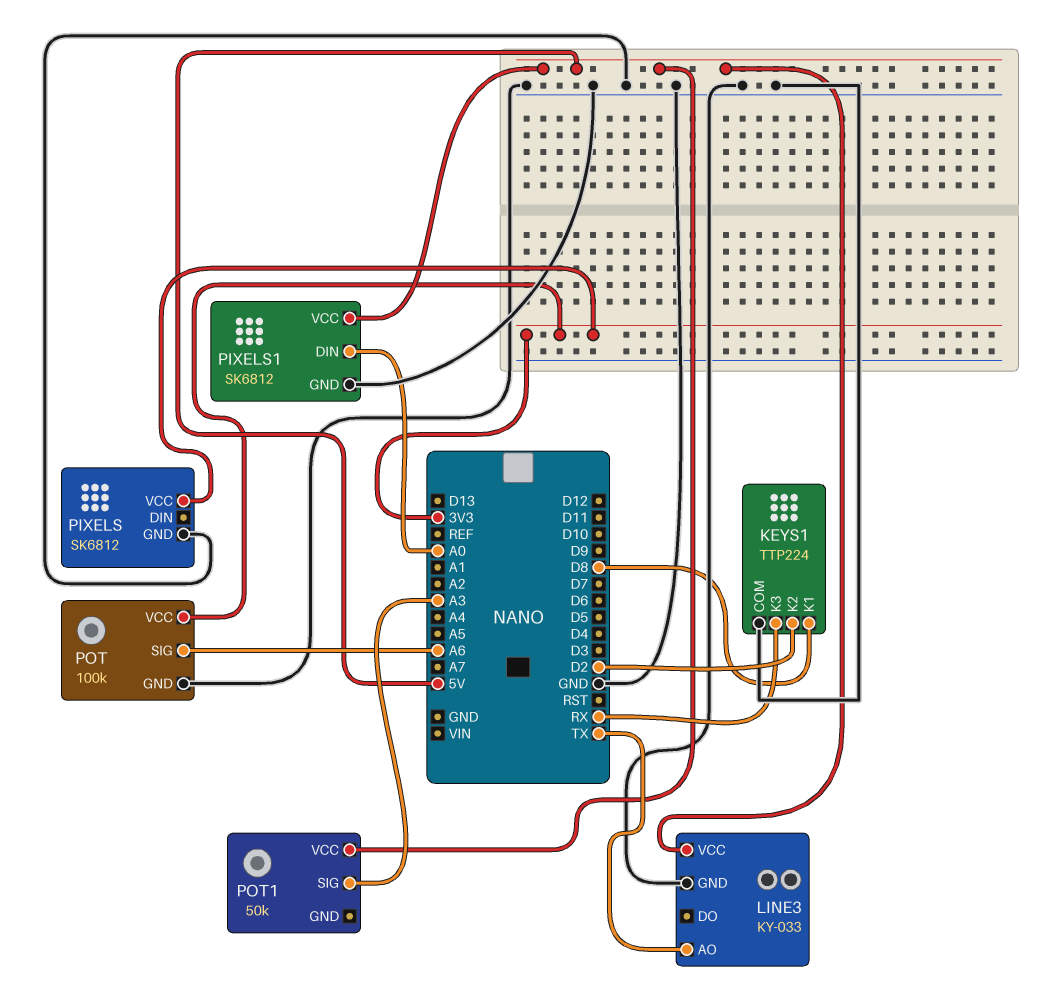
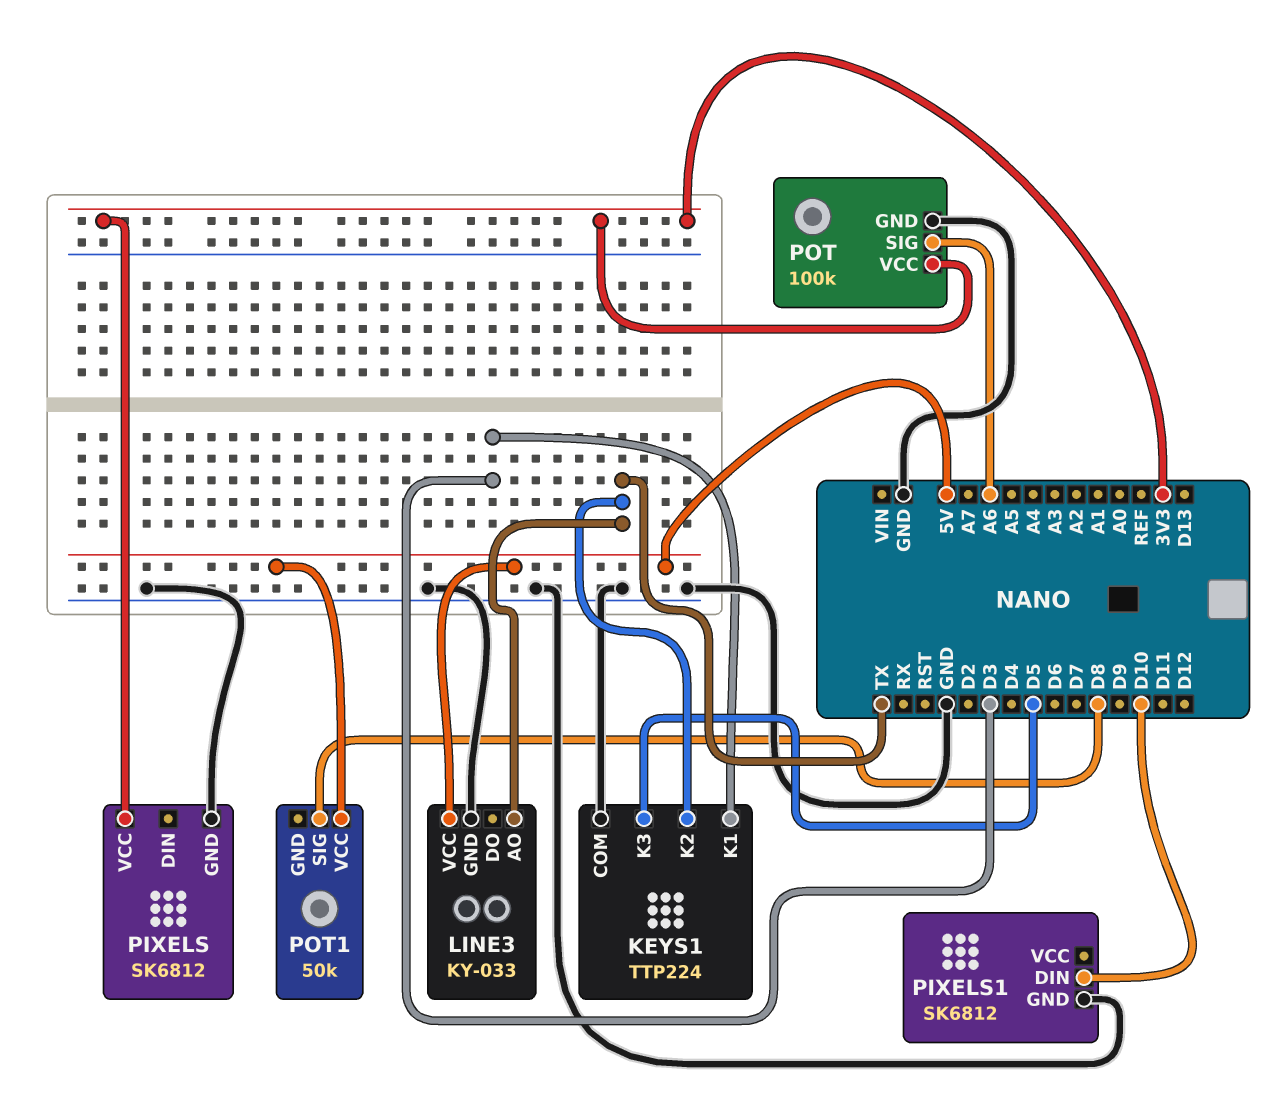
KEYS1 pin K1: D8 -> D3
KEYS1 pin K2: D2 -> TX
KEYS1 pin K3: RX -> D5
PIXELS1 pin DIN: A0 -> D10
PIXELS1 pin VCC: 5V -> none
POT1 pin SIG: A3 -> D8

